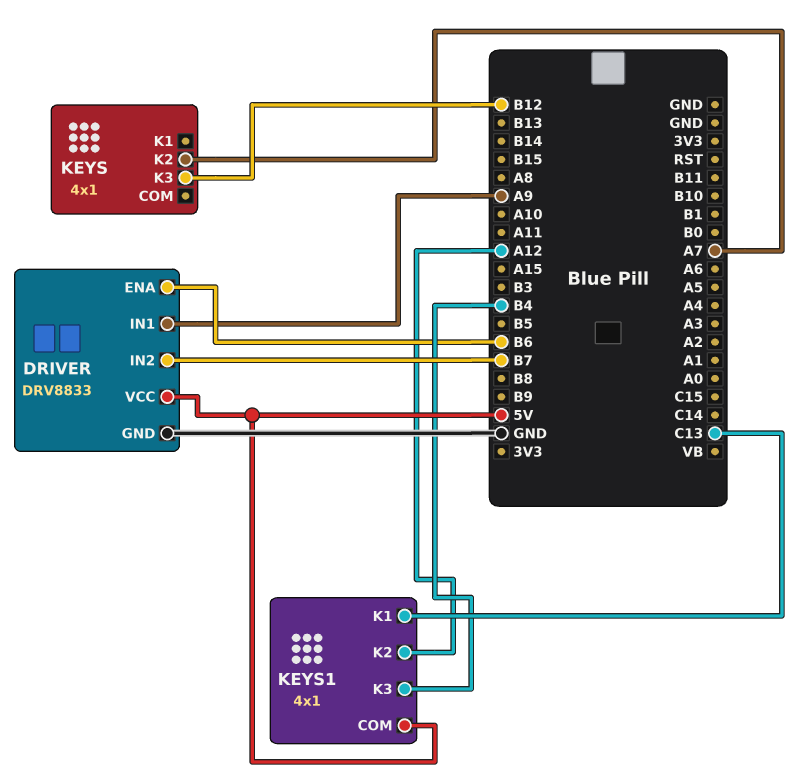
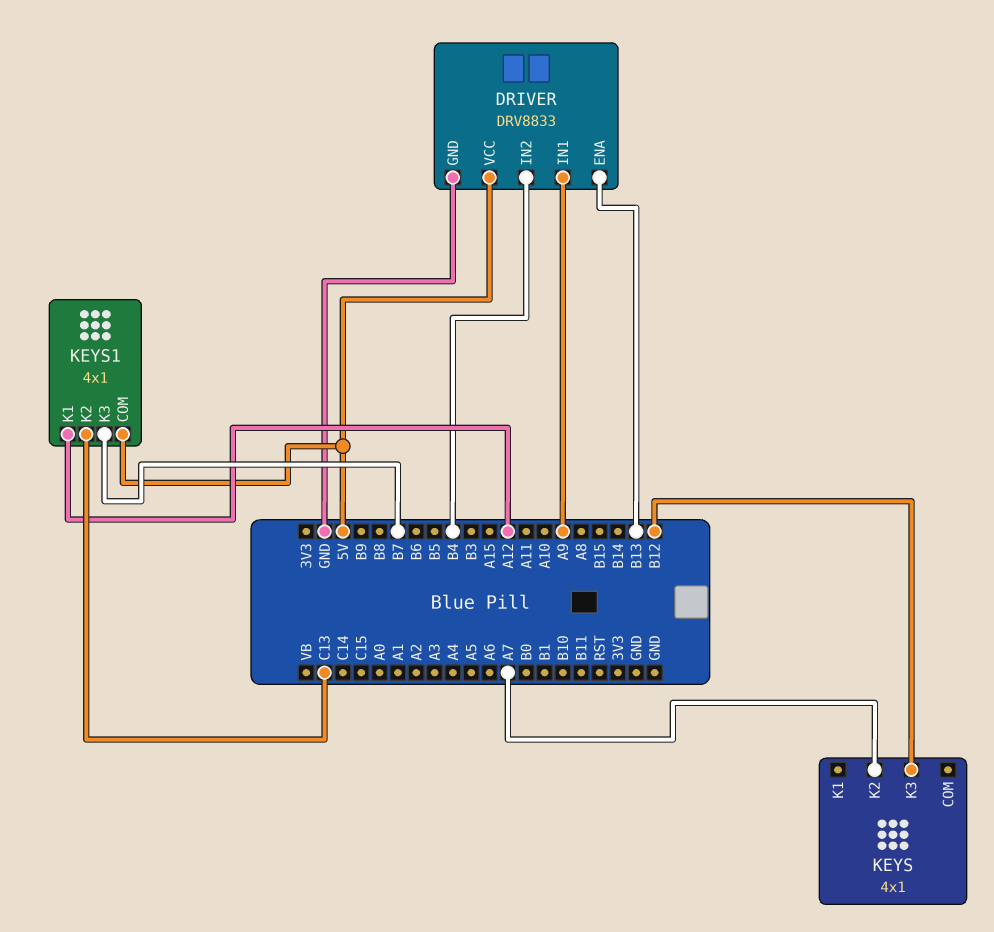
DRIVER pin ENA: B6 -> B13
DRIVER pin IN2: B7 -> B4
KEYS1 pin K1: C13 -> A12
KEYS1 pin K2: A12 -> C13
KEYS1 pin K3: B4 -> B7

